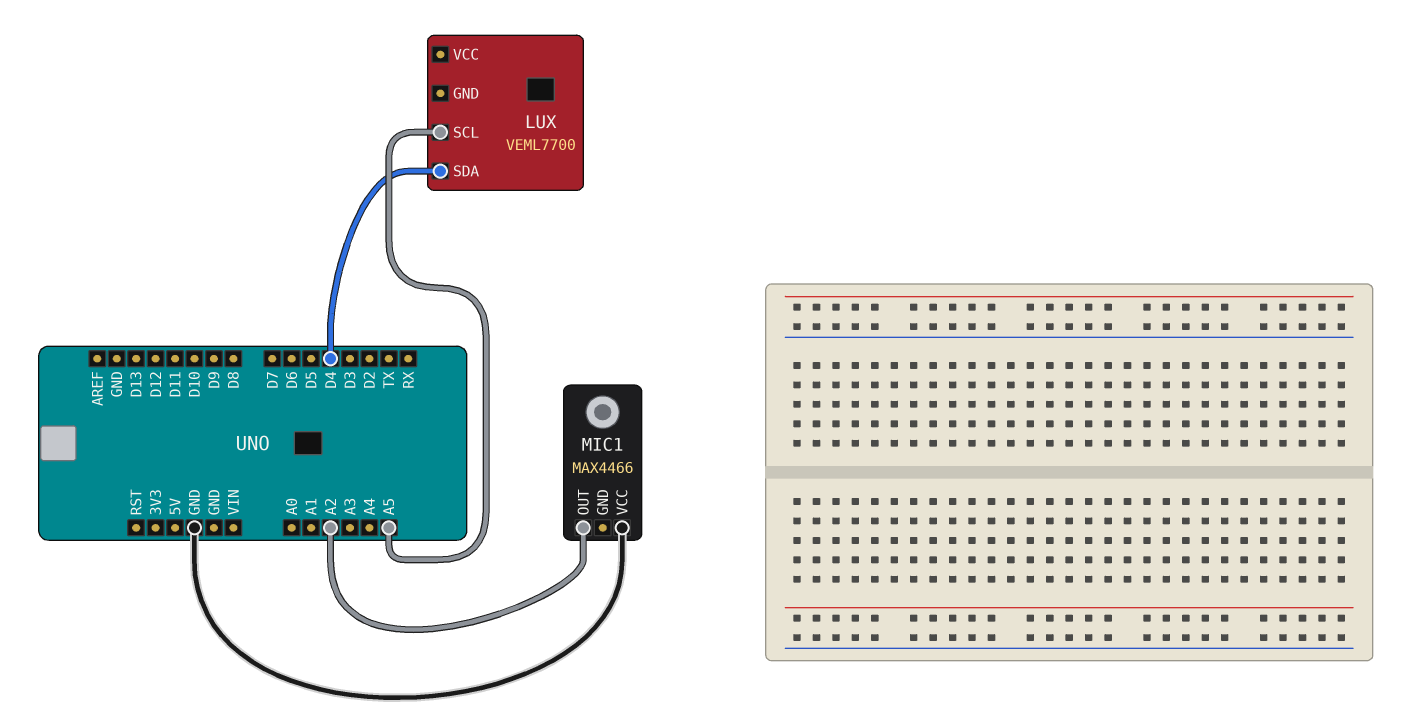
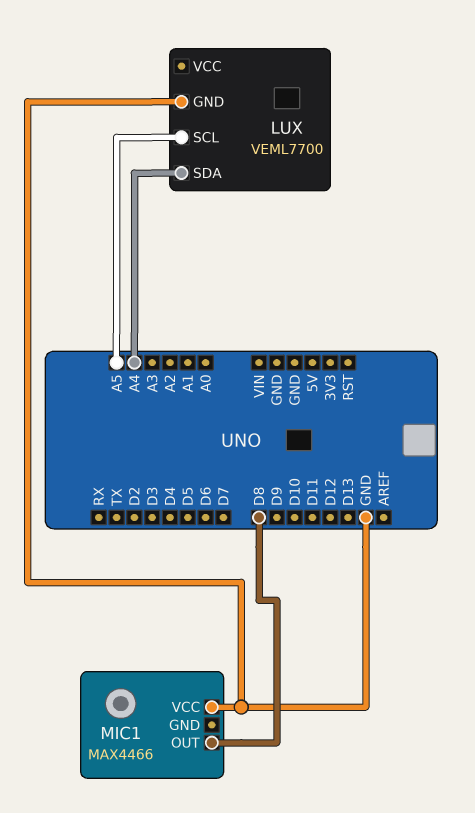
LUX pin GND: none -> GND
LUX pin SDA: D4 -> A4
MIC1 pin OUT: A2 -> D8

